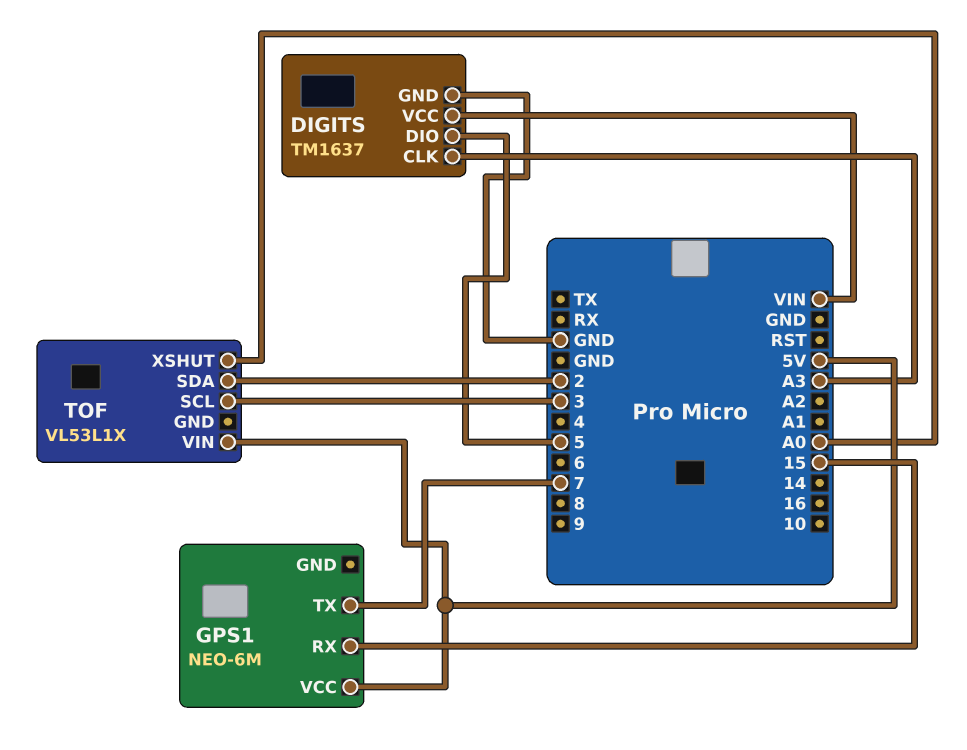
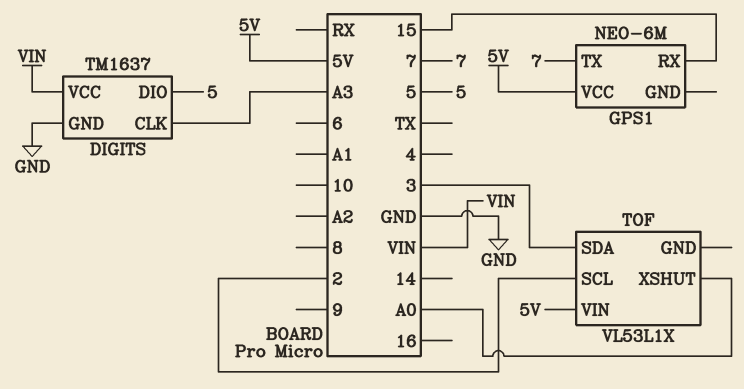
TOF pin SCL: 3 -> 2
TOF pin SDA: 2 -> 3

